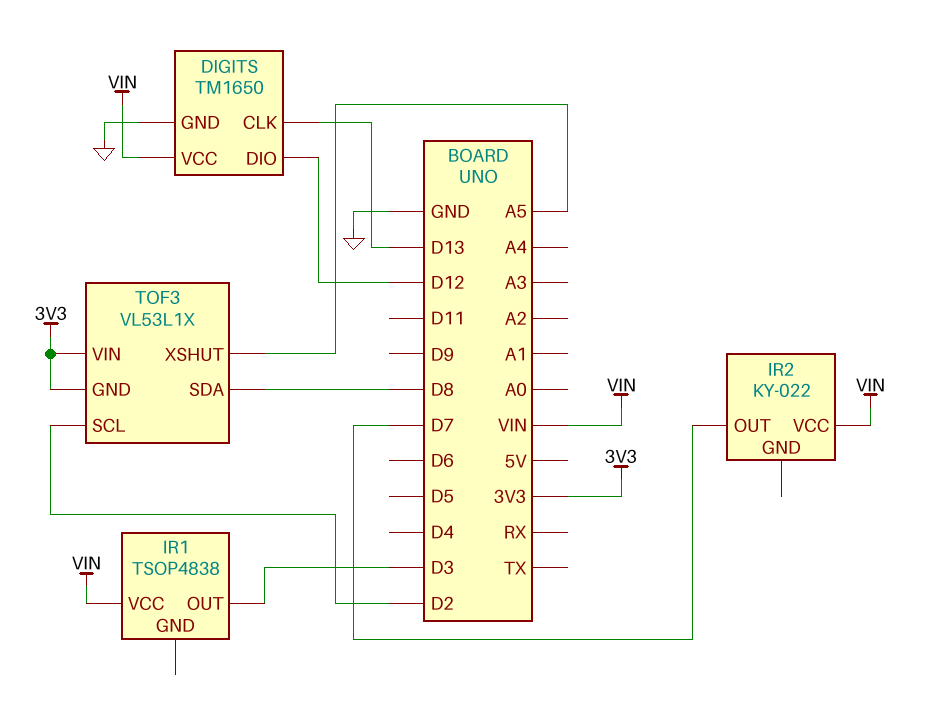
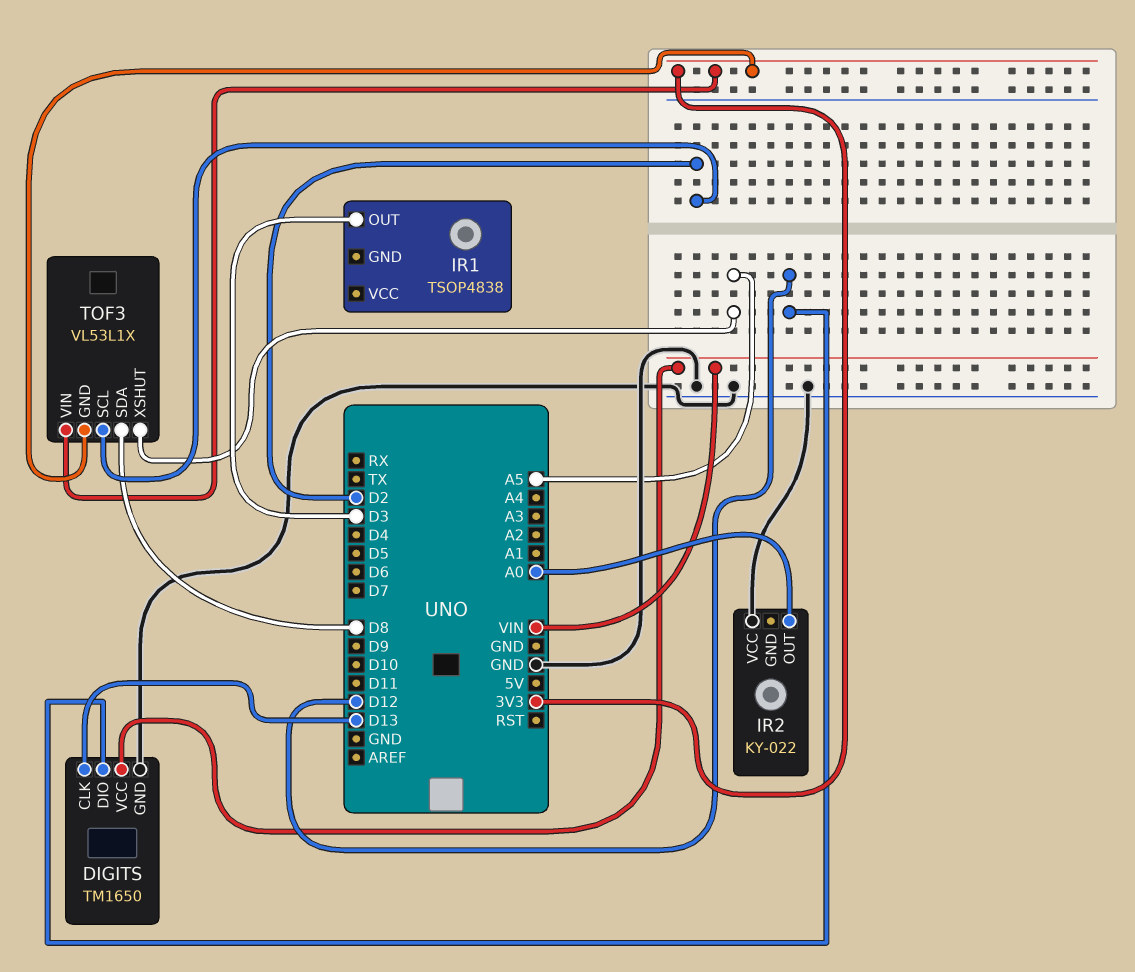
IR1 pin VCC: VIN -> none
IR2 pin OUT: D7 -> A0
IR2 pin VCC: VIN -> GND

